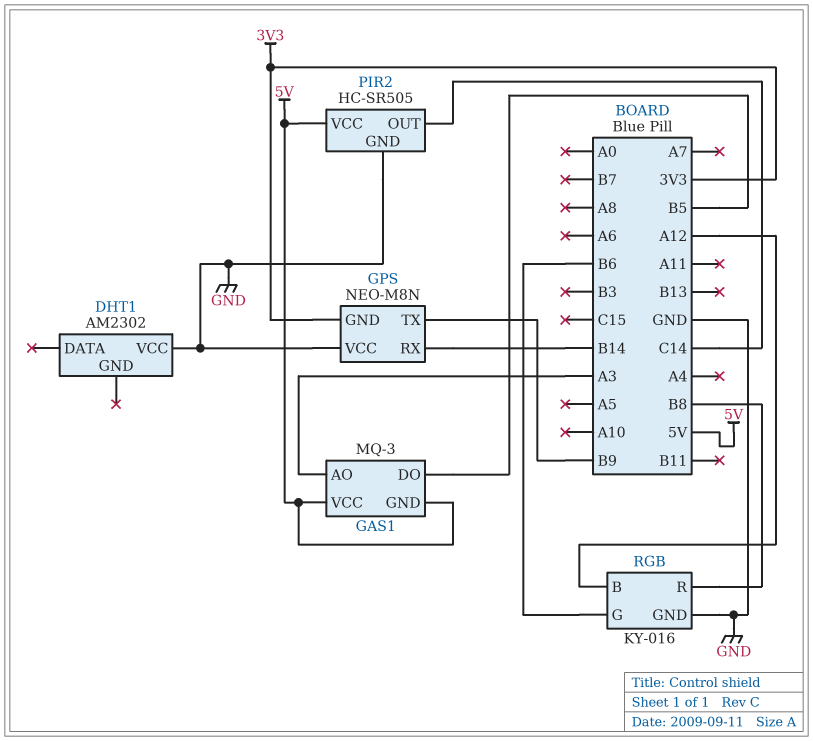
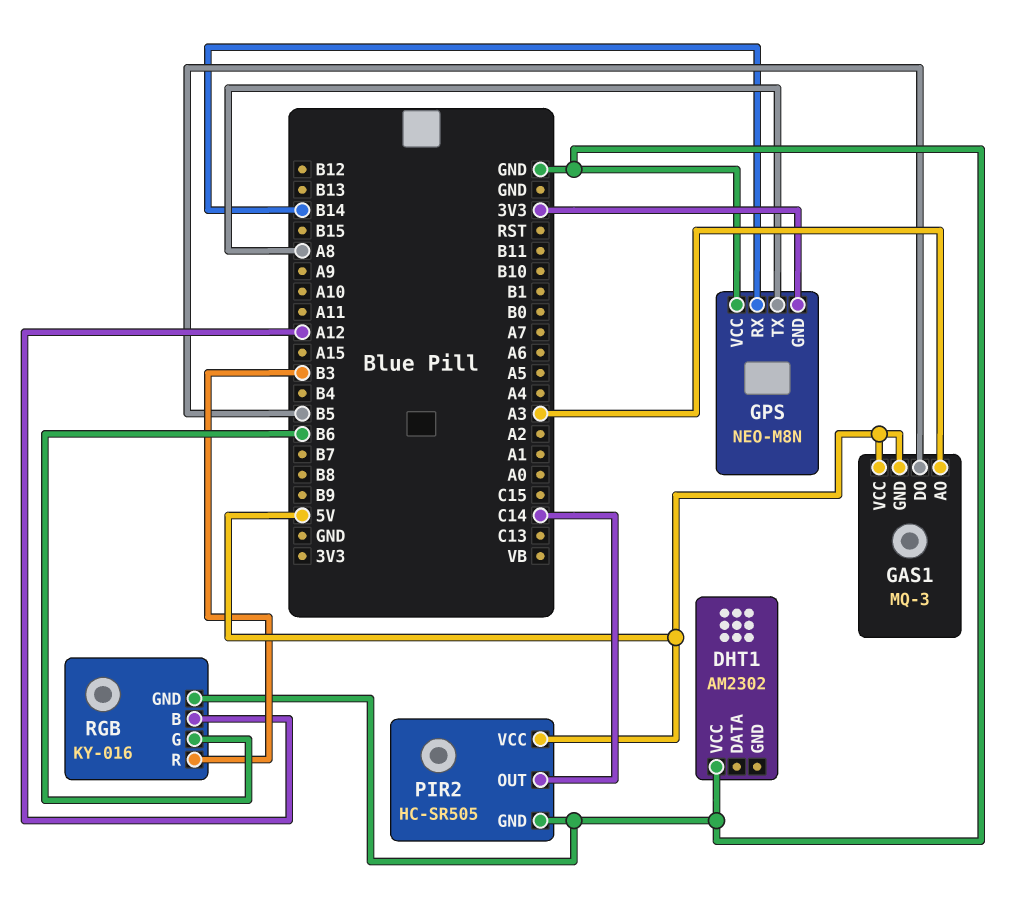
GPS pin TX: B9 -> A8
RGB pin R: B8 -> B3

